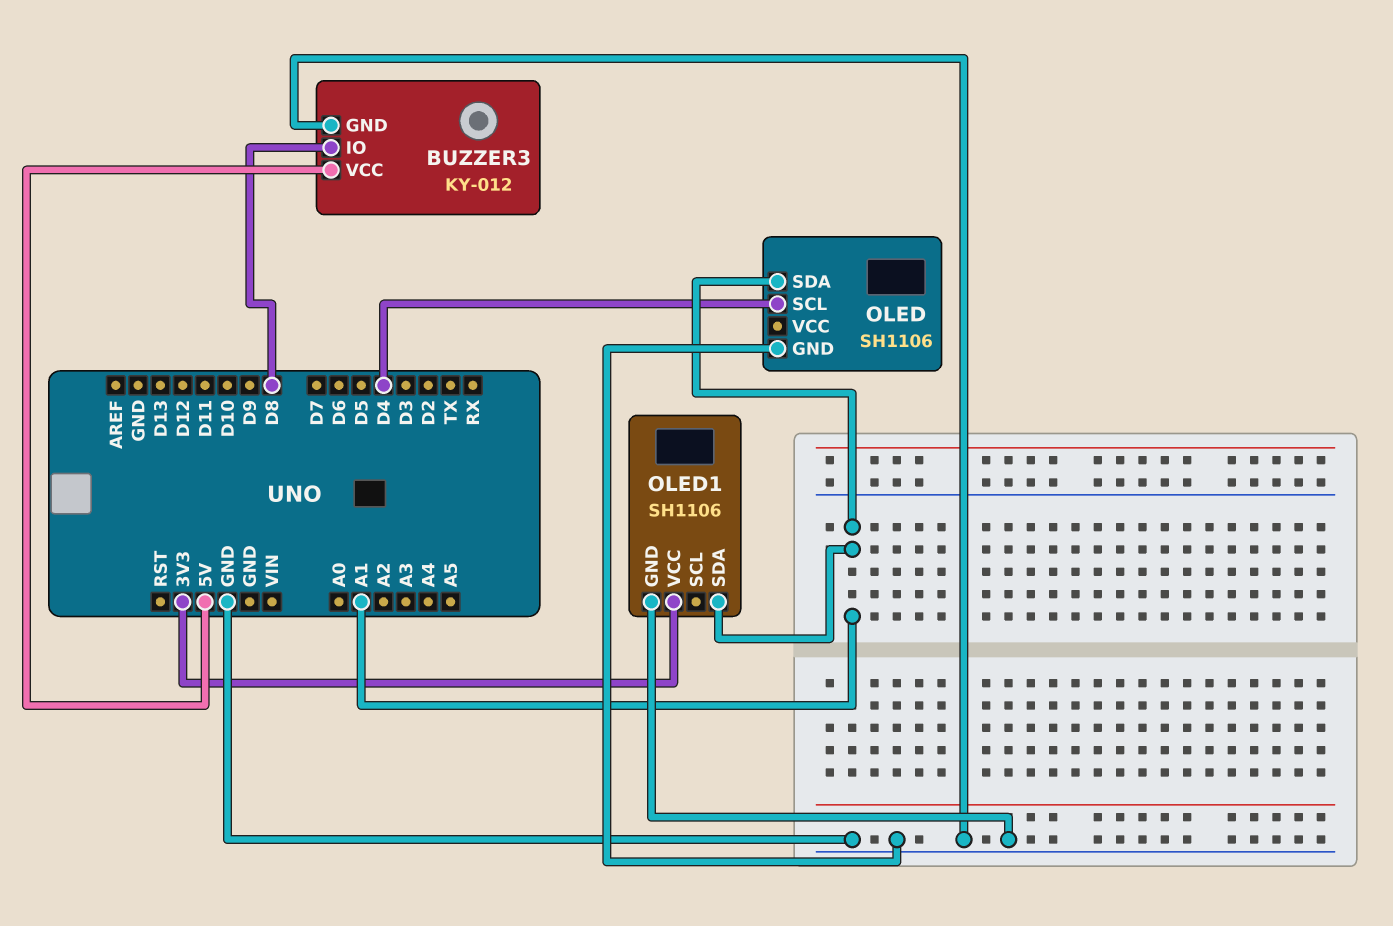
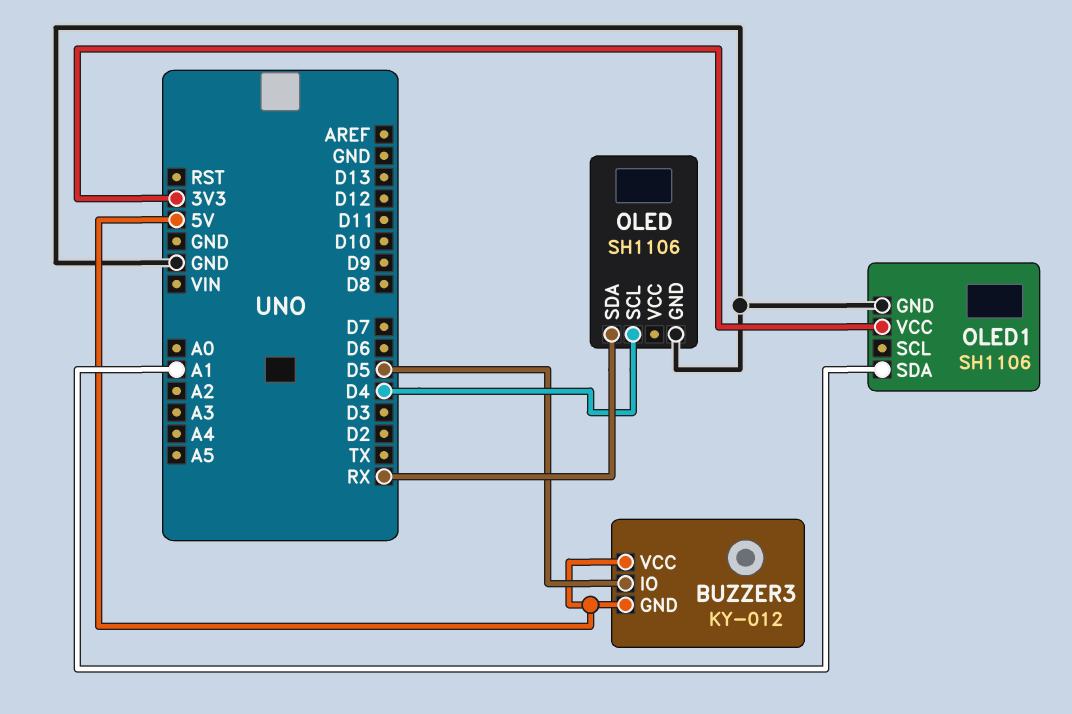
BUZZER3 pin GND: GND -> 5V
BUZZER3 pin IO: D8 -> D5
OLED pin SDA: A1 -> RX

